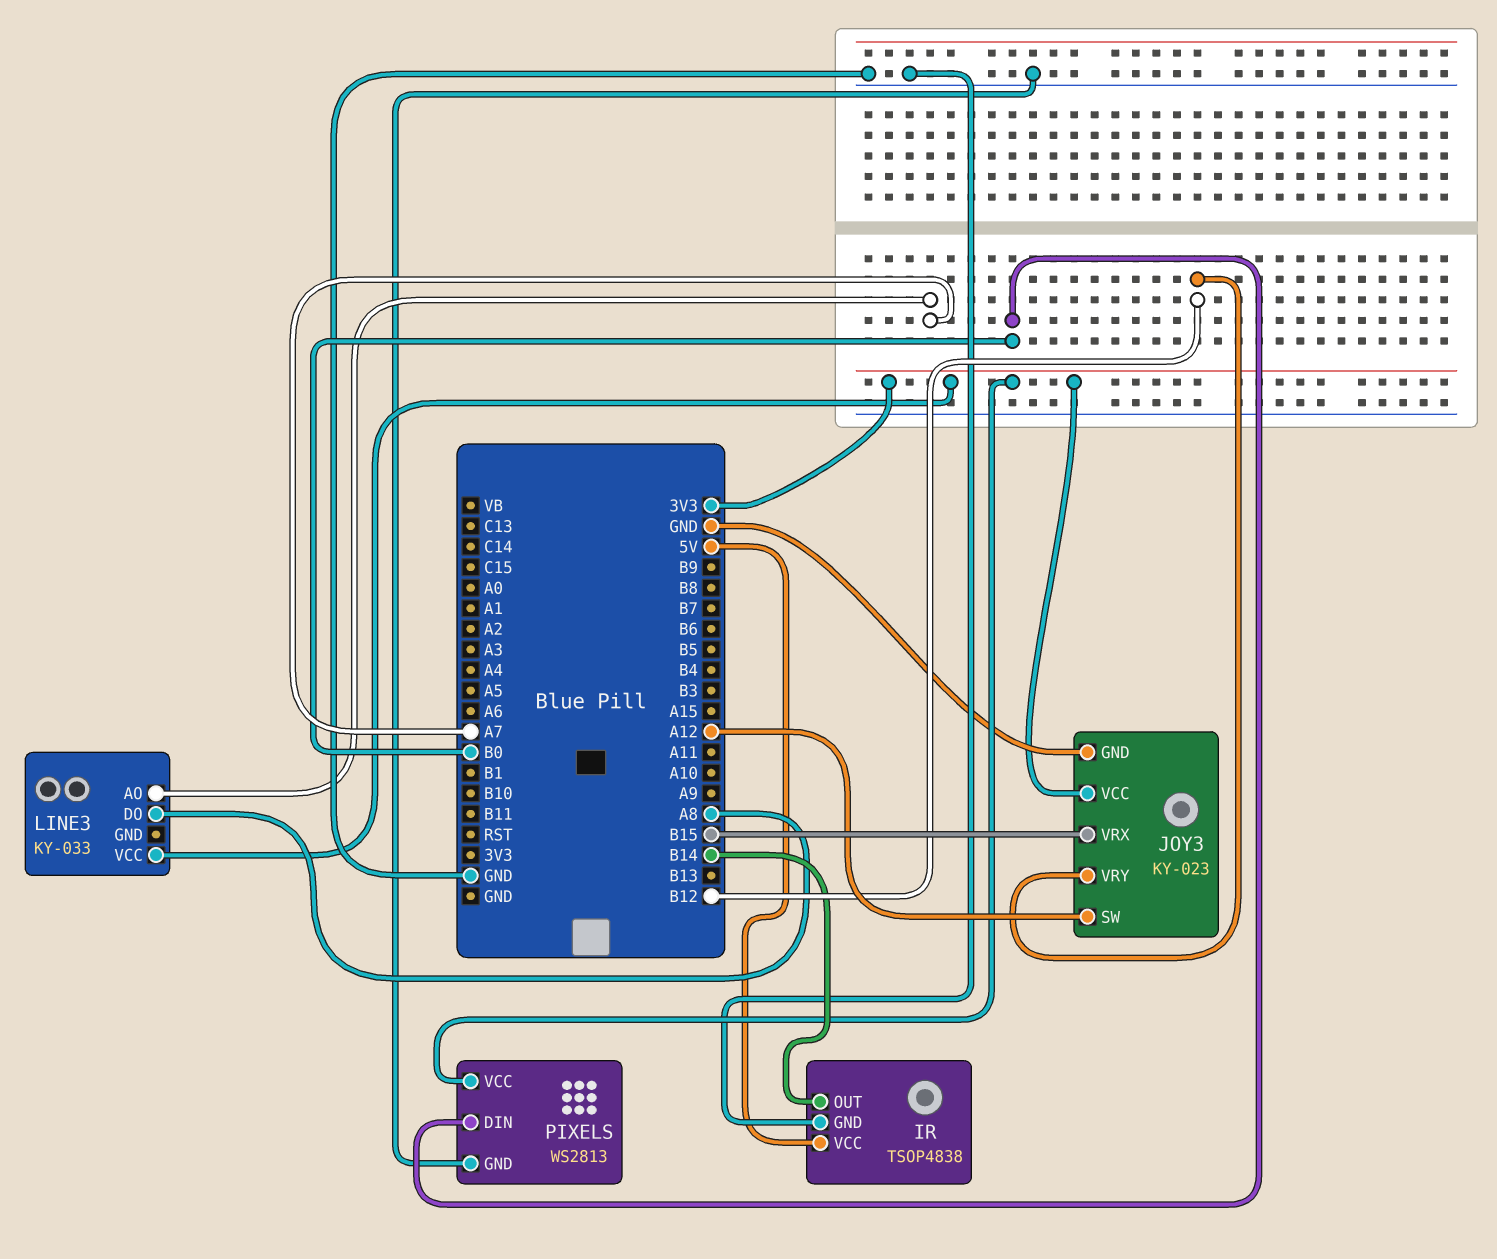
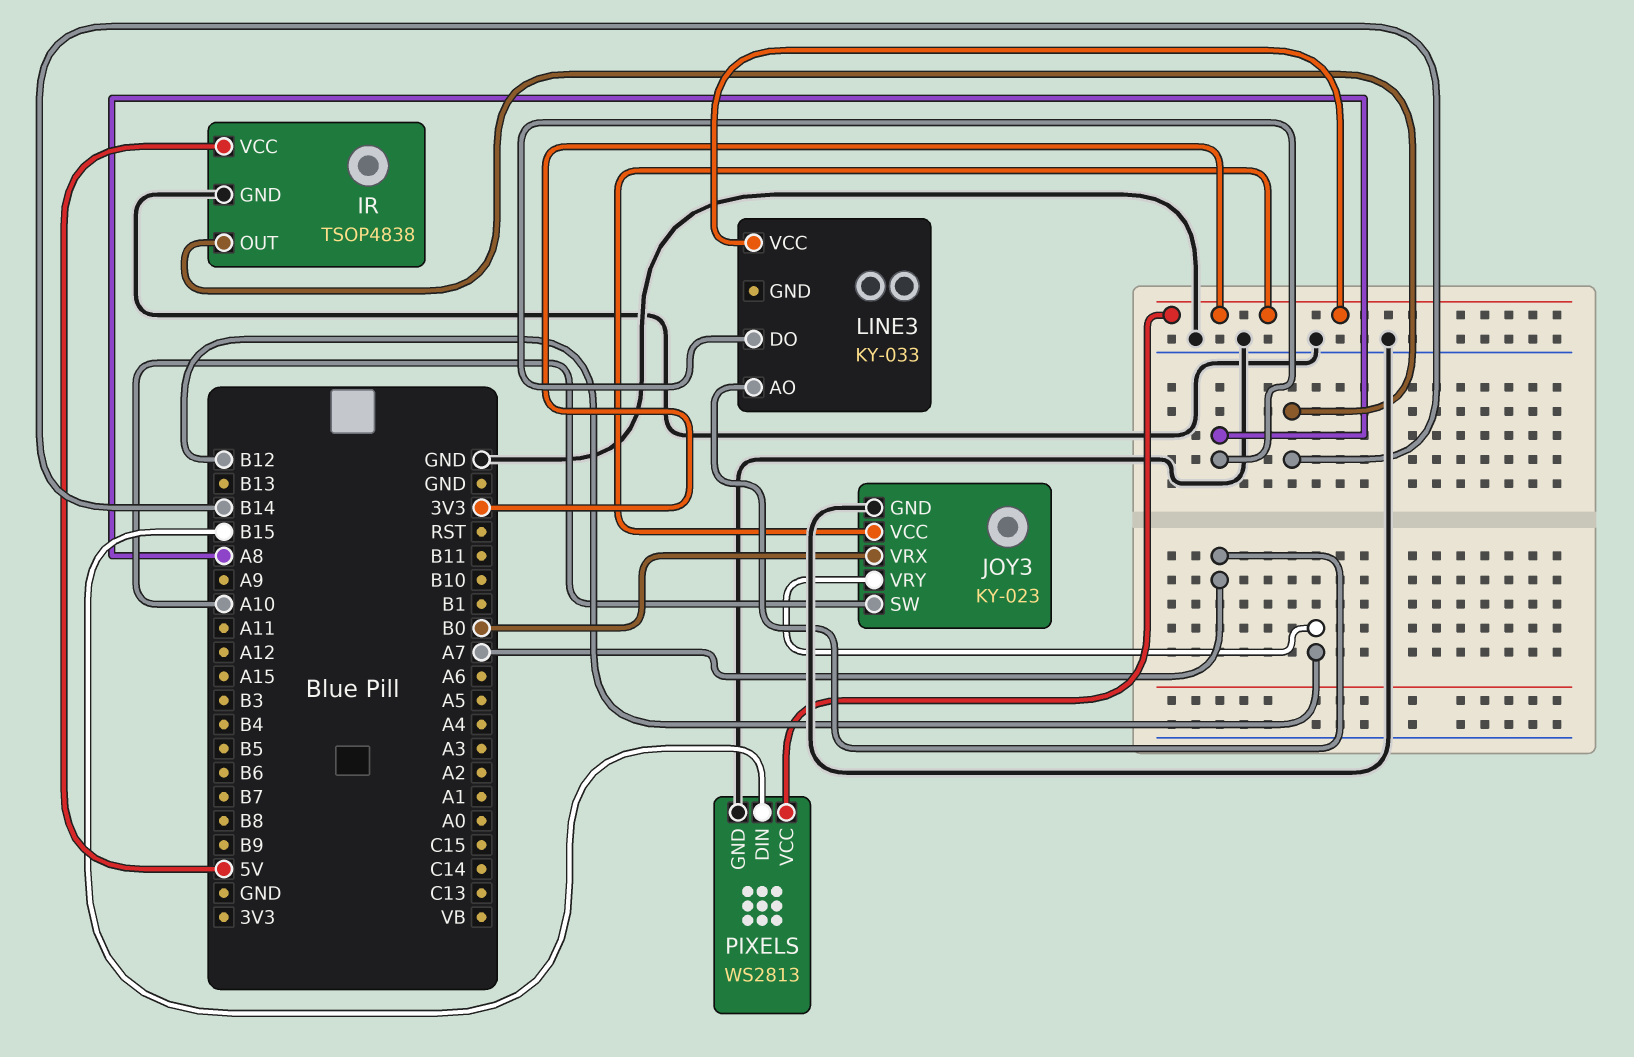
JOY3 pin SW: A12 -> A10
JOY3 pin VRX: B15 -> B0
PIXELS pin DIN: B0 -> B15

